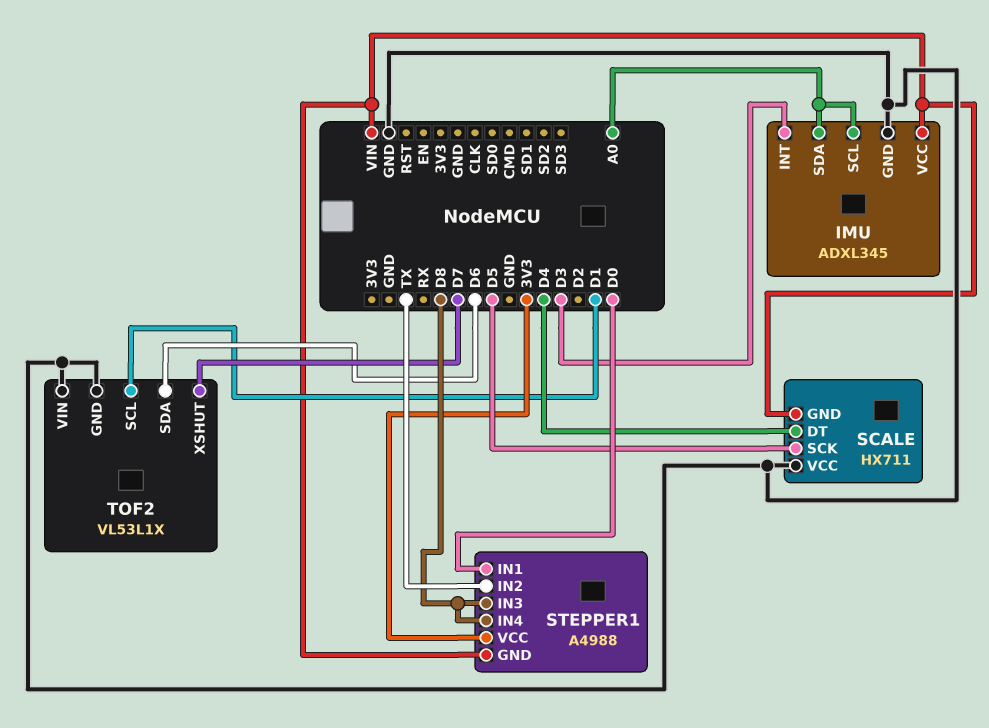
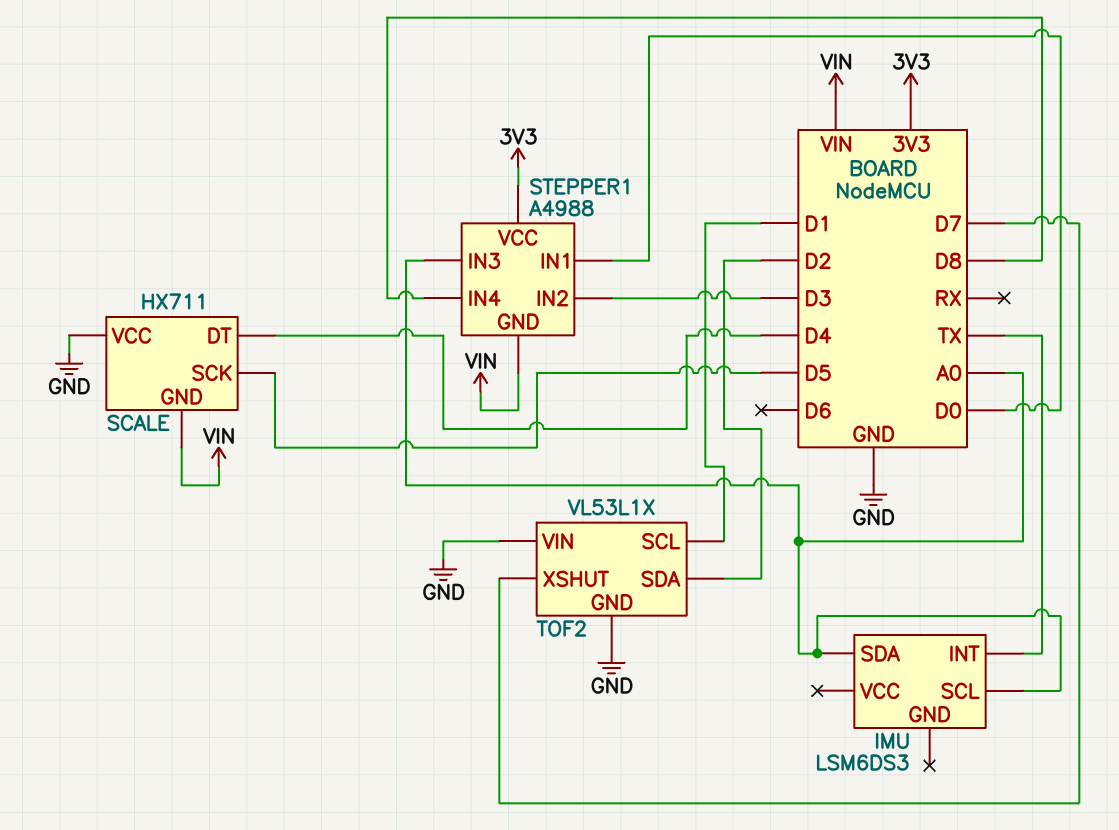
IMU: ADXL345 -> LSM6DS3
IMU pin GND: GND -> none
IMU pin INT: D3 -> TX
IMU pin VCC: VIN -> none
STEPPER1 pin IN2: TX -> D3
STEPPER1 pin IN3: D8 -> A0
TOF2 pin SDA: D6 -> D2

